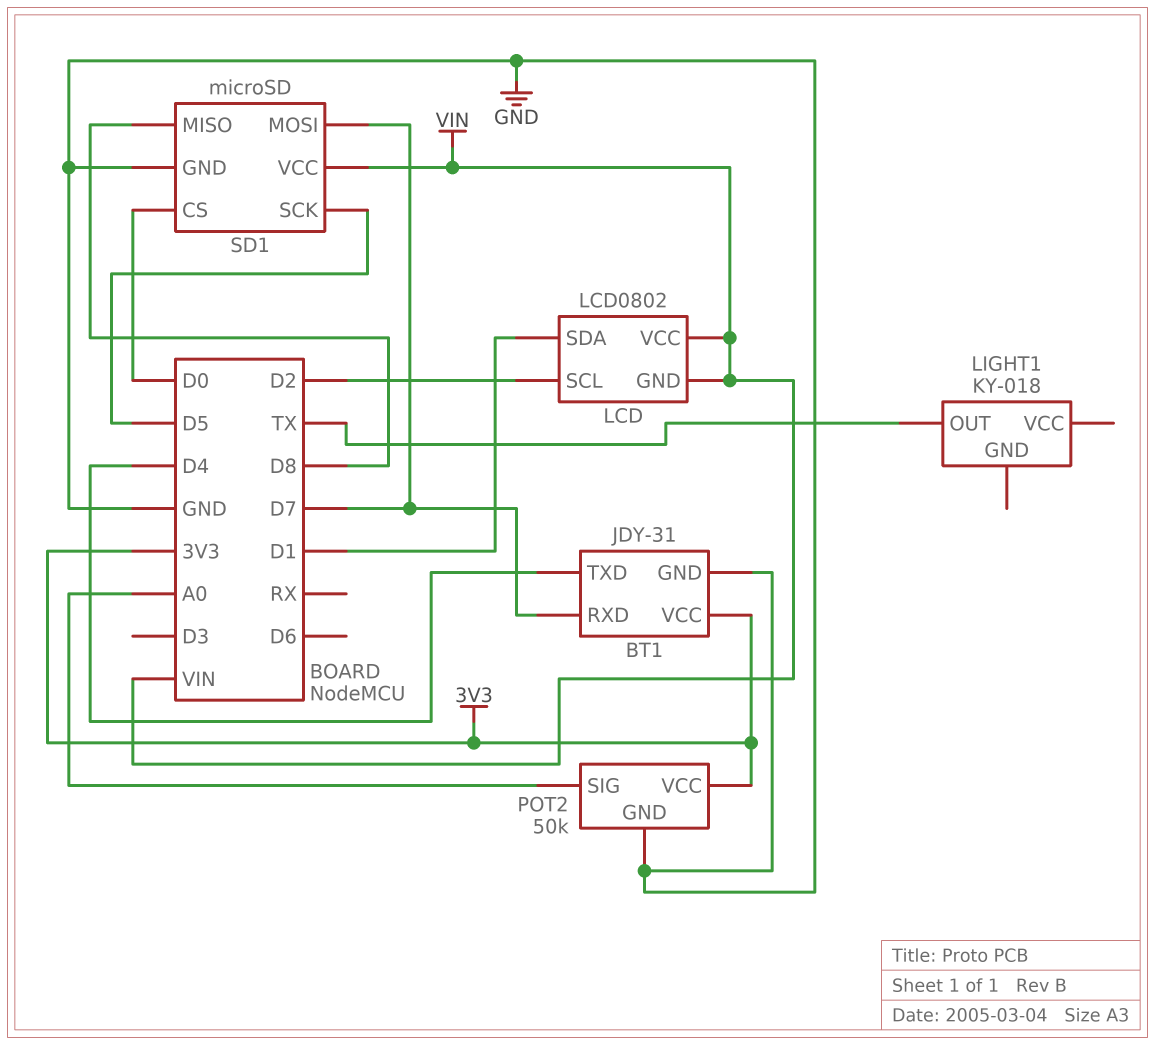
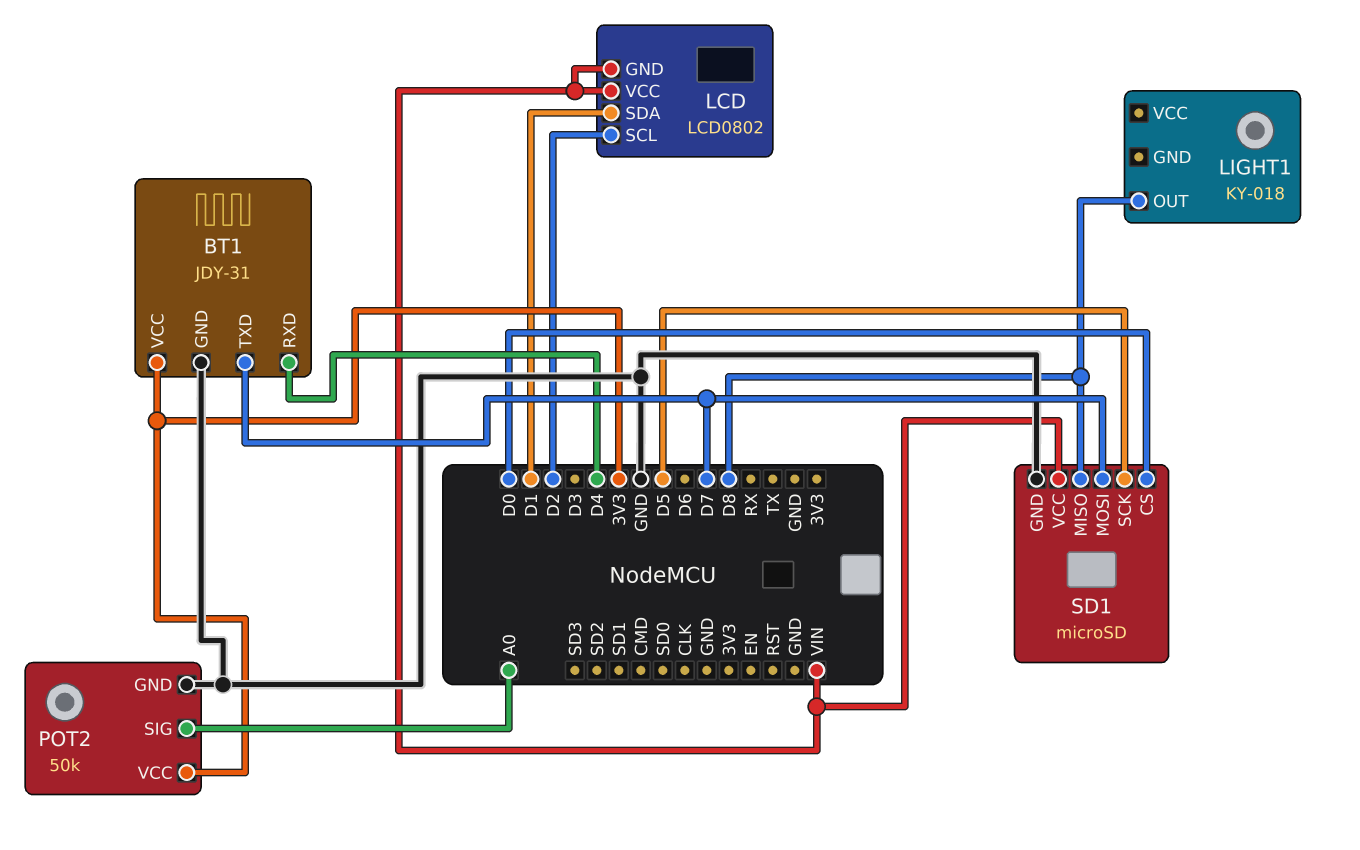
BT1 pin RXD: D7 -> D4
BT1 pin TXD: D4 -> D7
LIGHT1 pin OUT: TX -> D8

